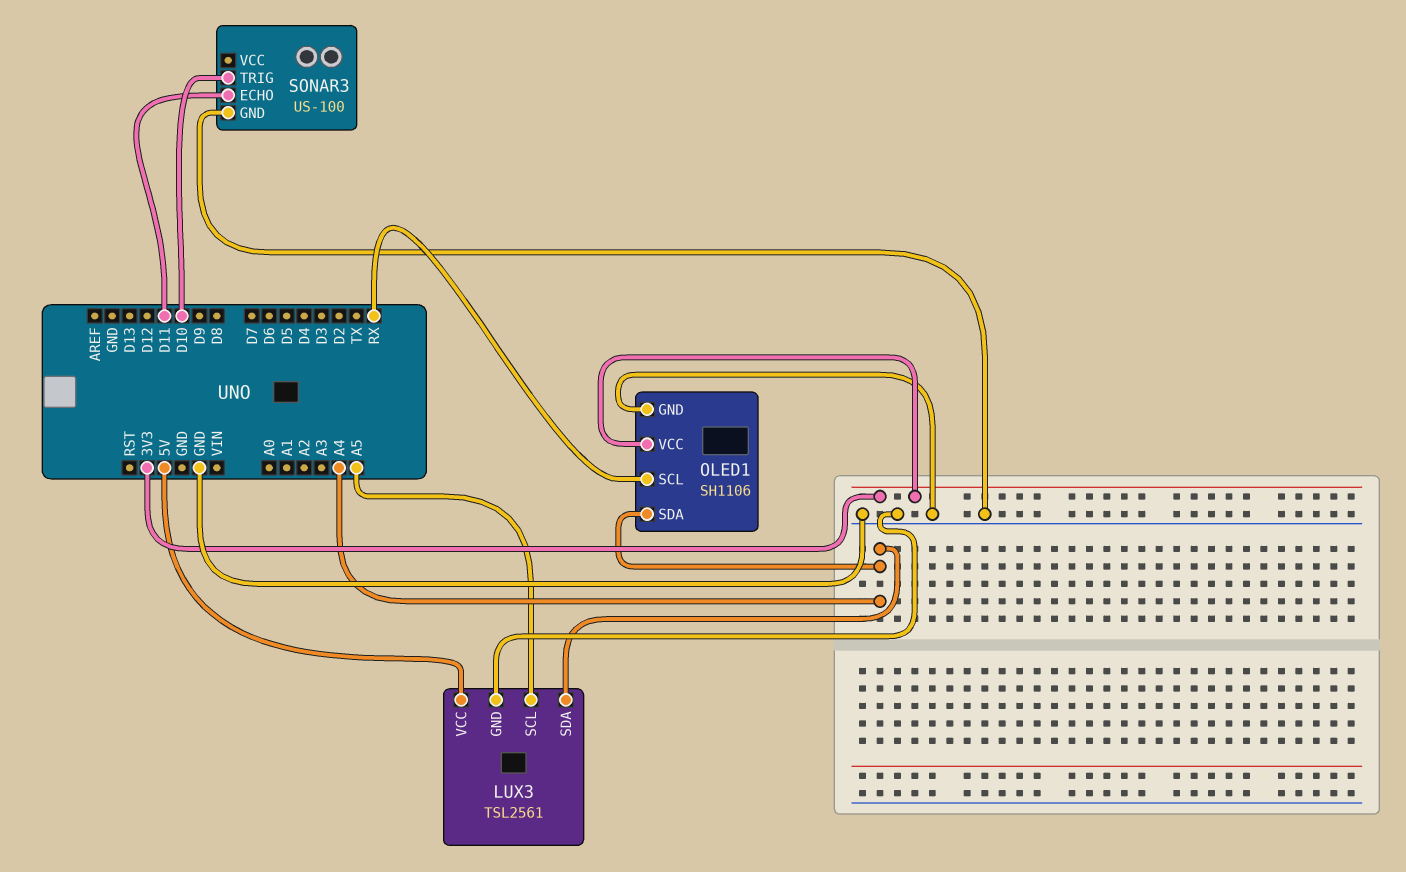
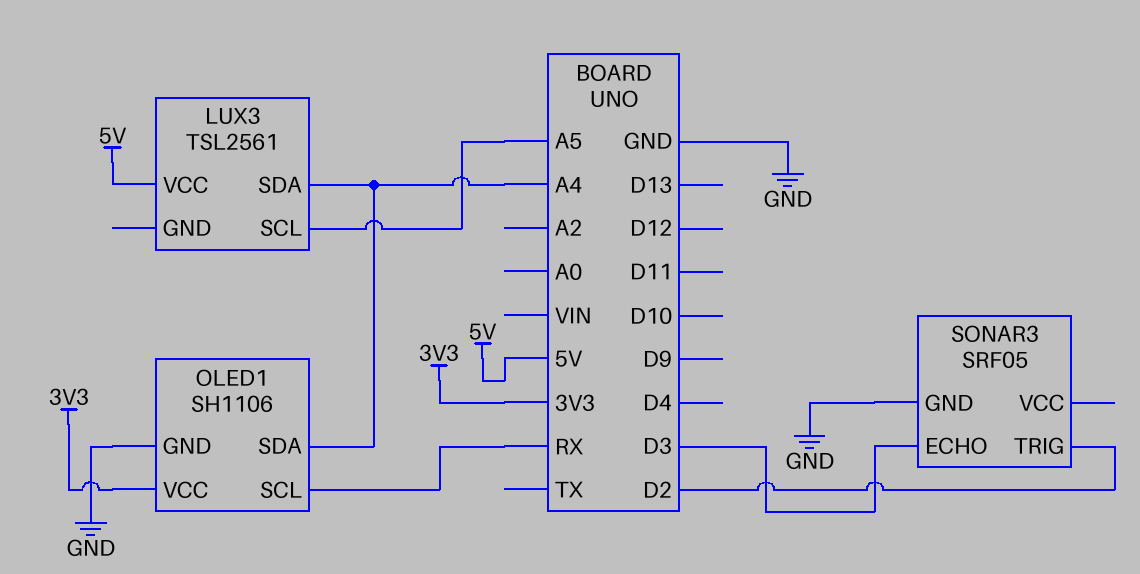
LUX3 pin GND: GND -> none
SONAR3: US-100 -> SRF05
SONAR3 pin ECHO: D11 -> D3
SONAR3 pin TRIG: D10 -> D2

